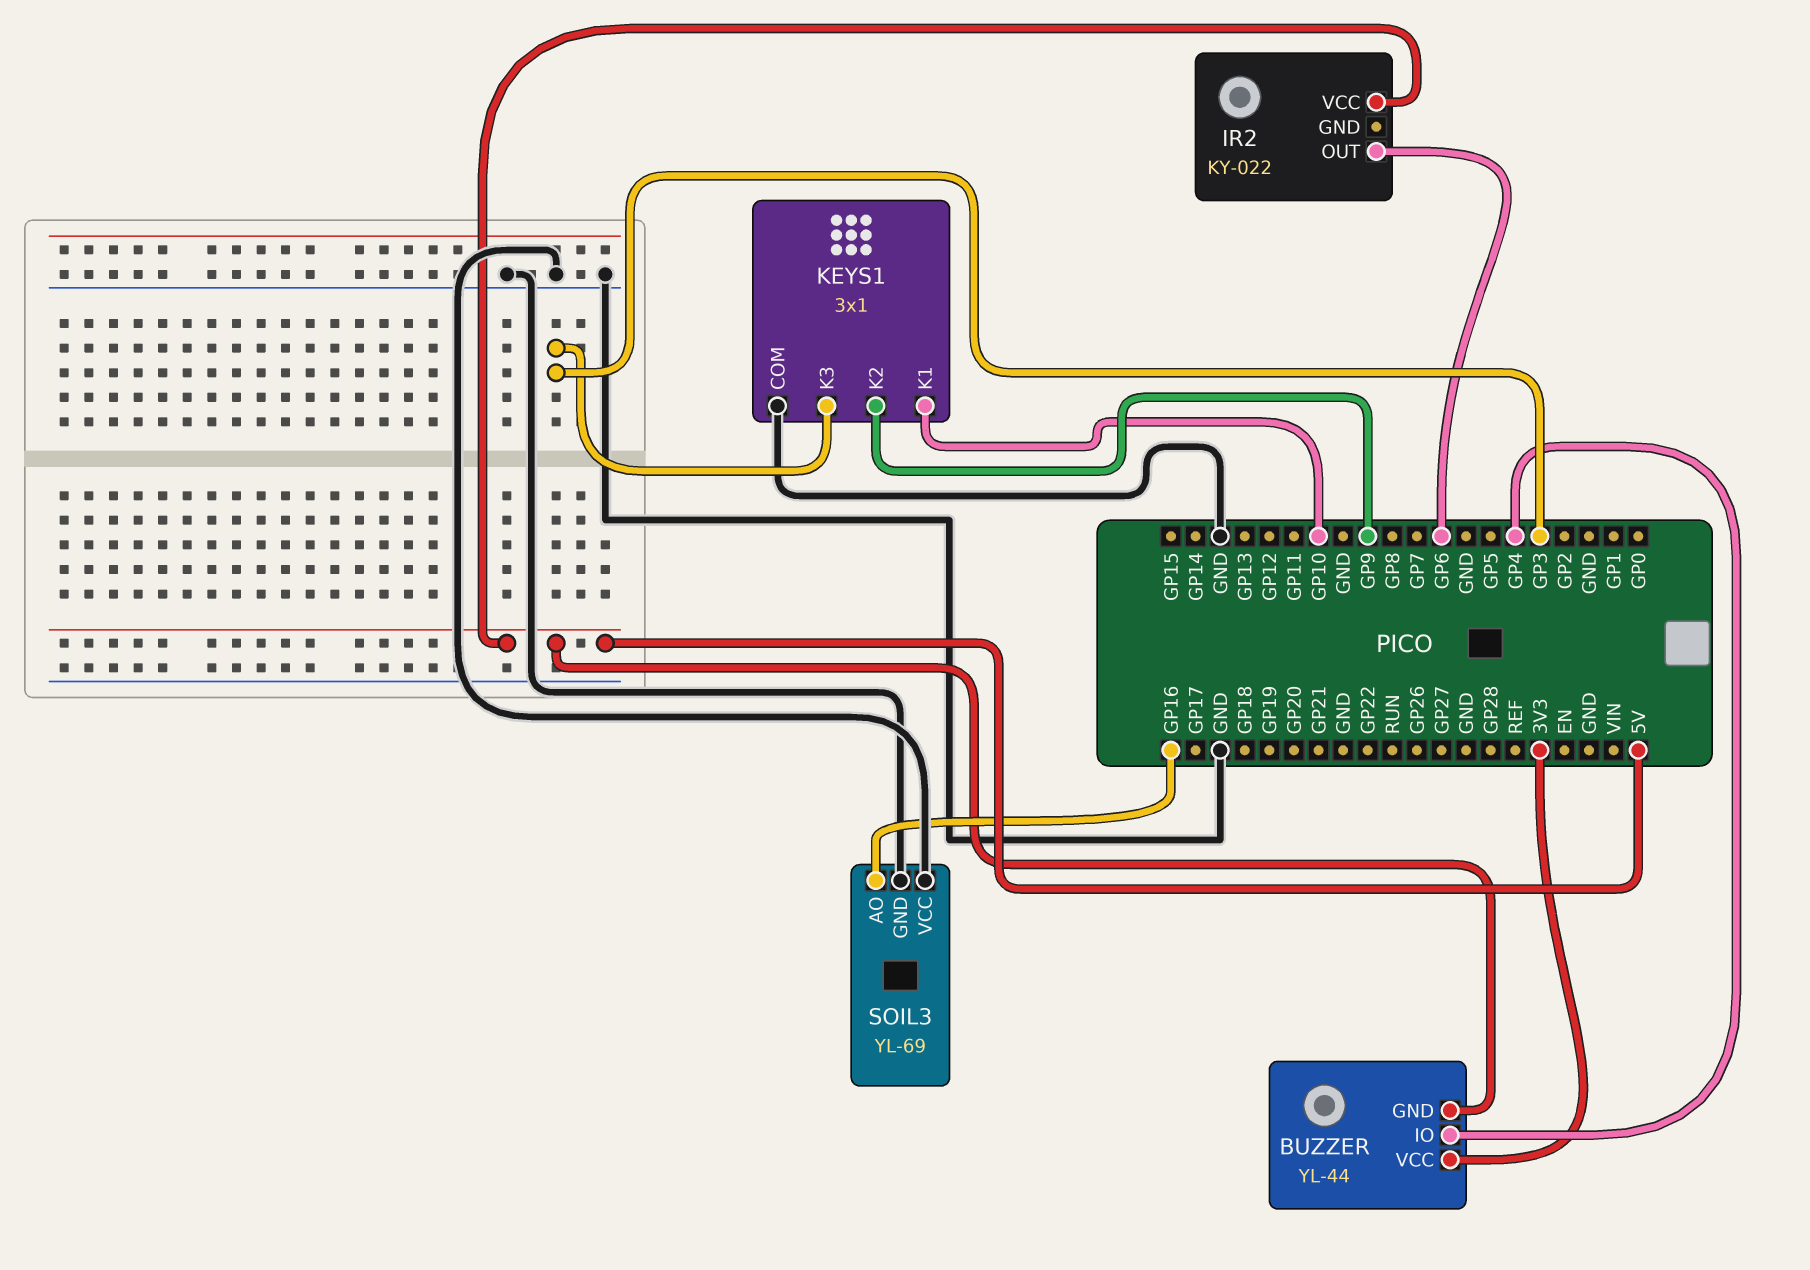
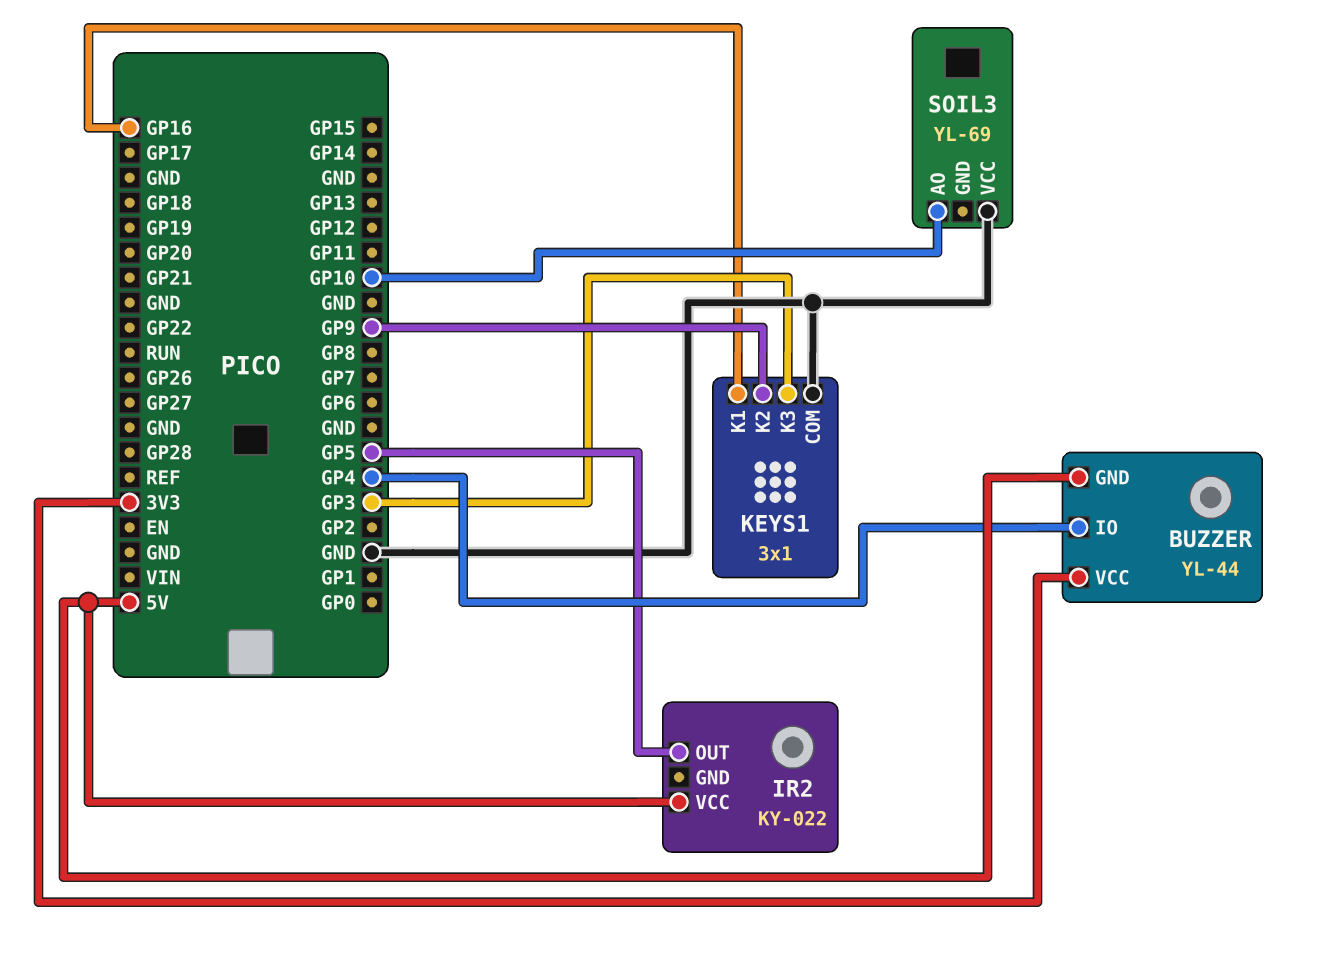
IR2 pin OUT: GP6 -> GP5
KEYS1 pin K1: GP10 -> GP16
SOIL3 pin AO: GP16 -> GP10
SOIL3 pin GND: GND -> none

